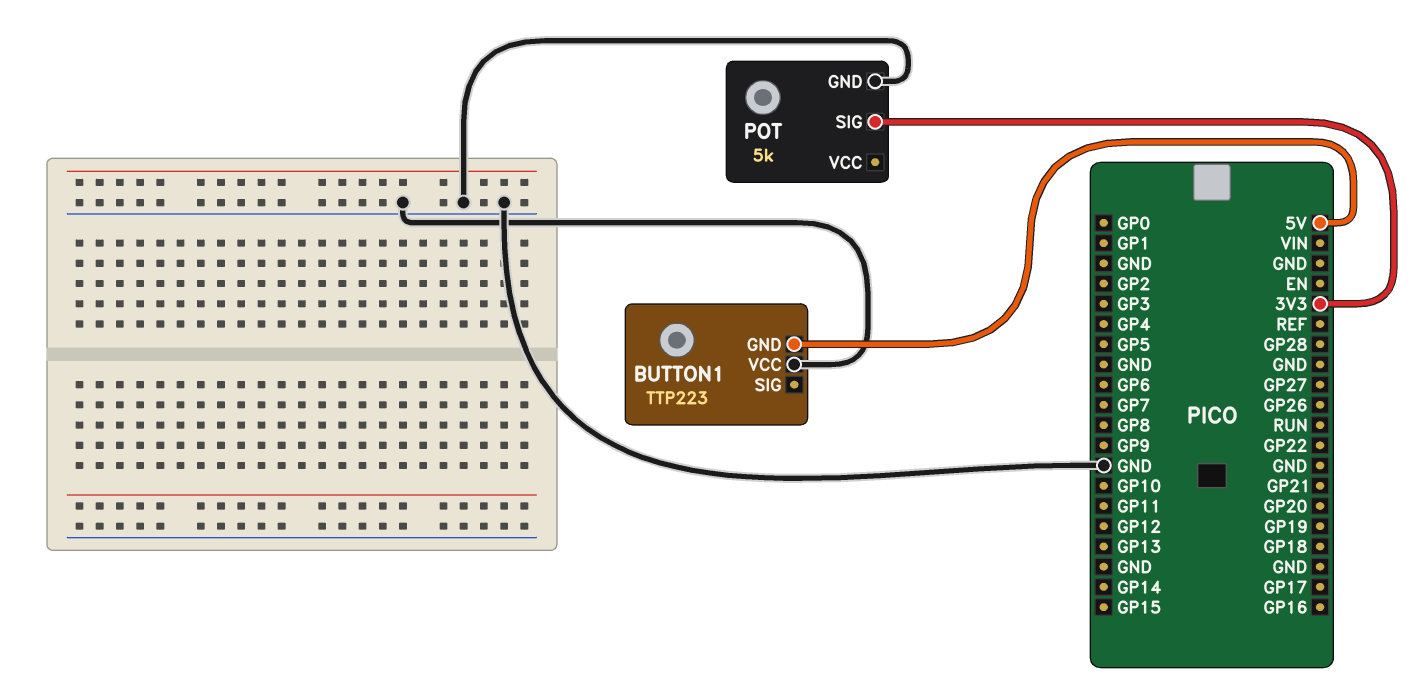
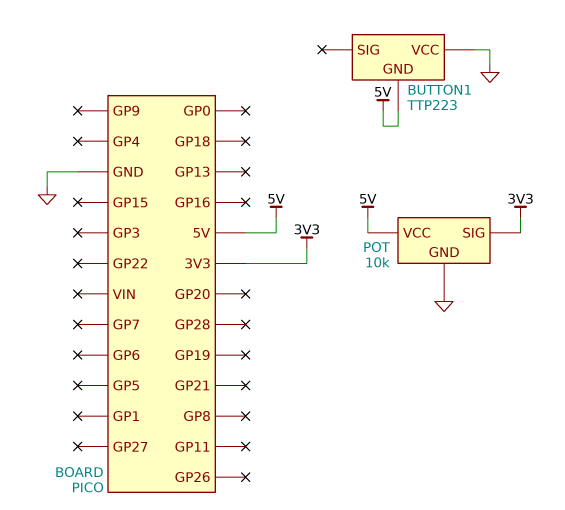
POT: 5k -> 10k
POT pin VCC: none -> 5V

